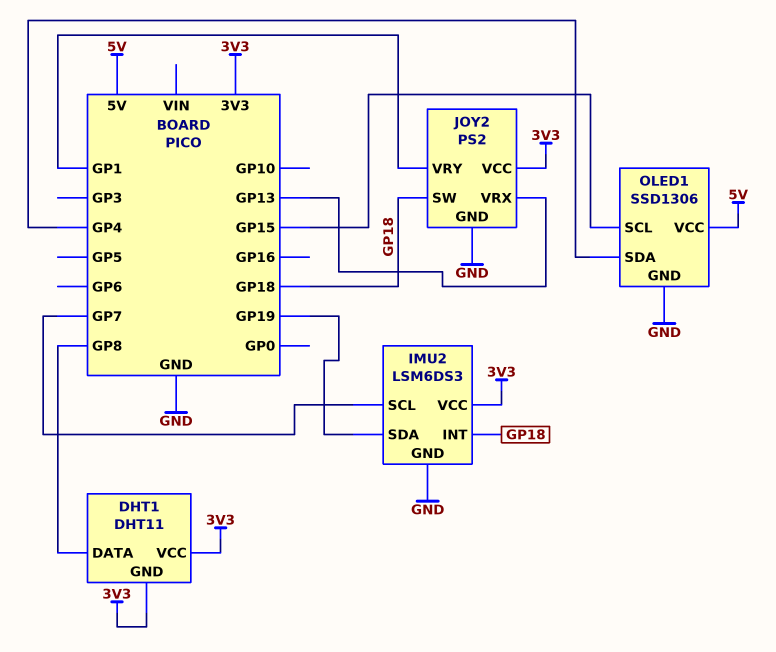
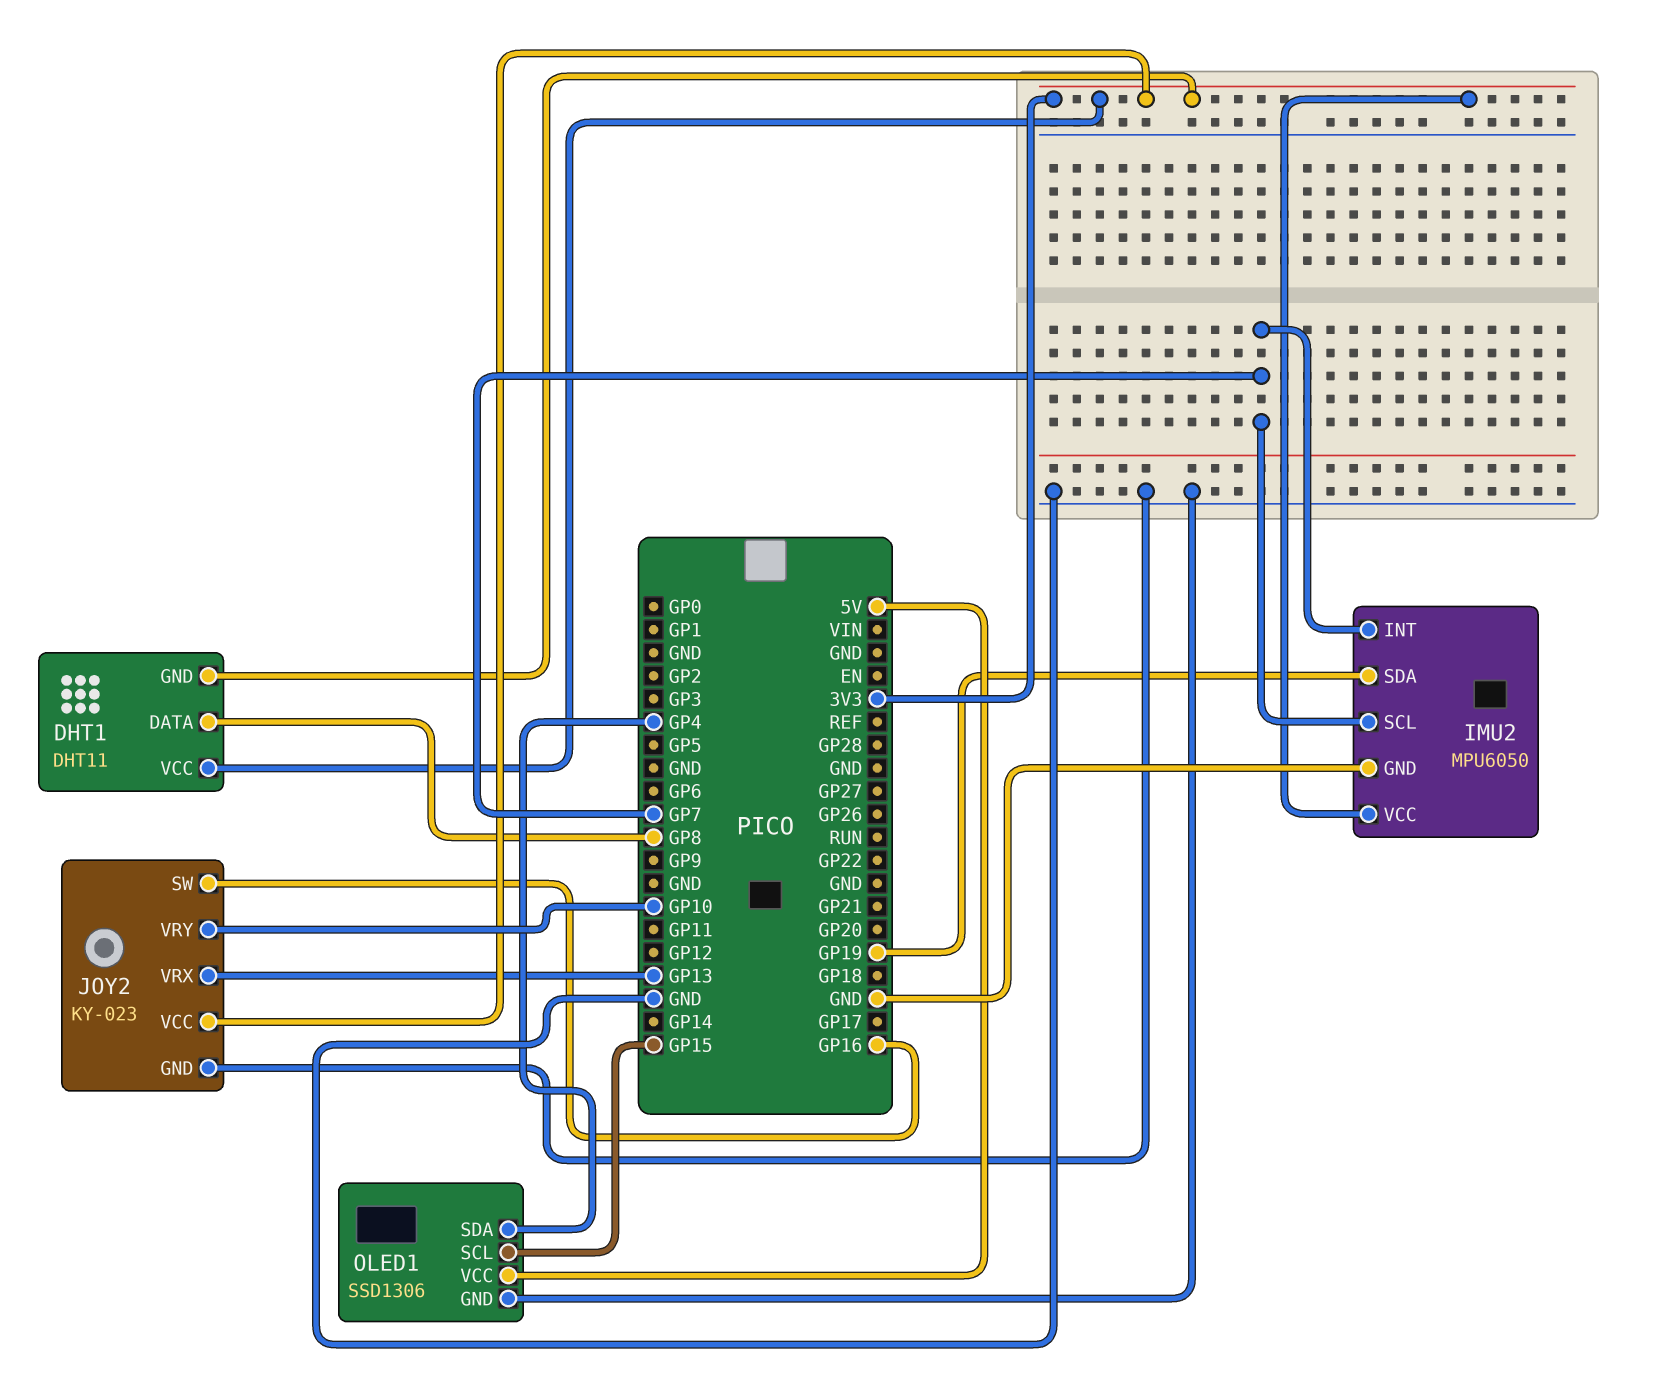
IMU2: LSM6DS3 -> MPU6050
IMU2 pin INT: GP18 -> GP7
JOY2: PS2 -> KY-023
JOY2 pin SW: GP18 -> GP16
JOY2 pin VRY: GP1 -> GP10

